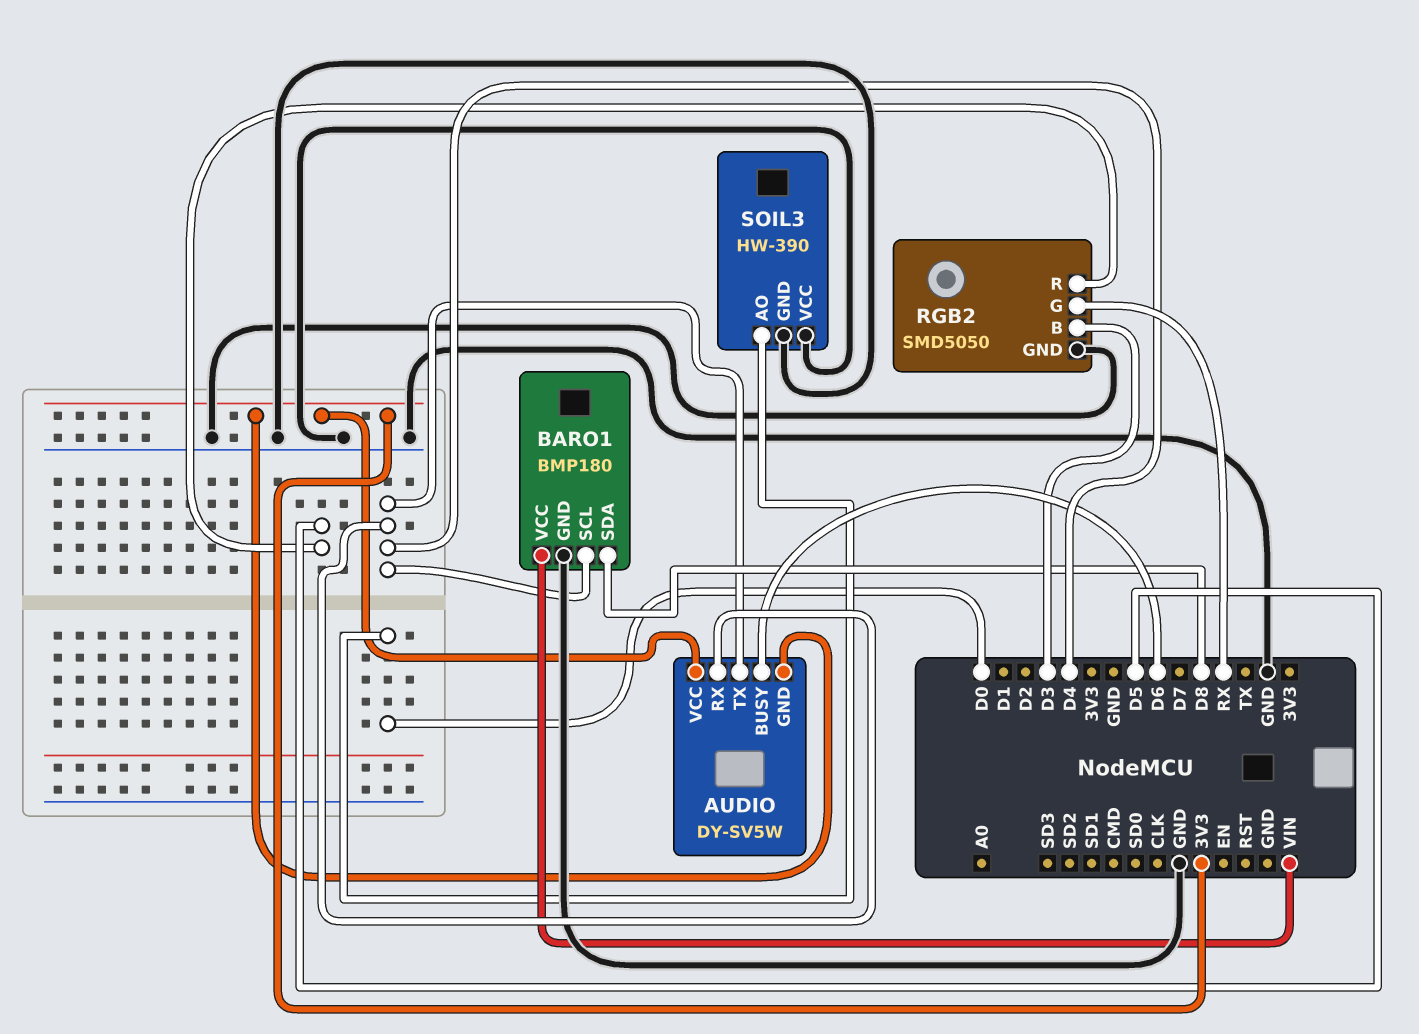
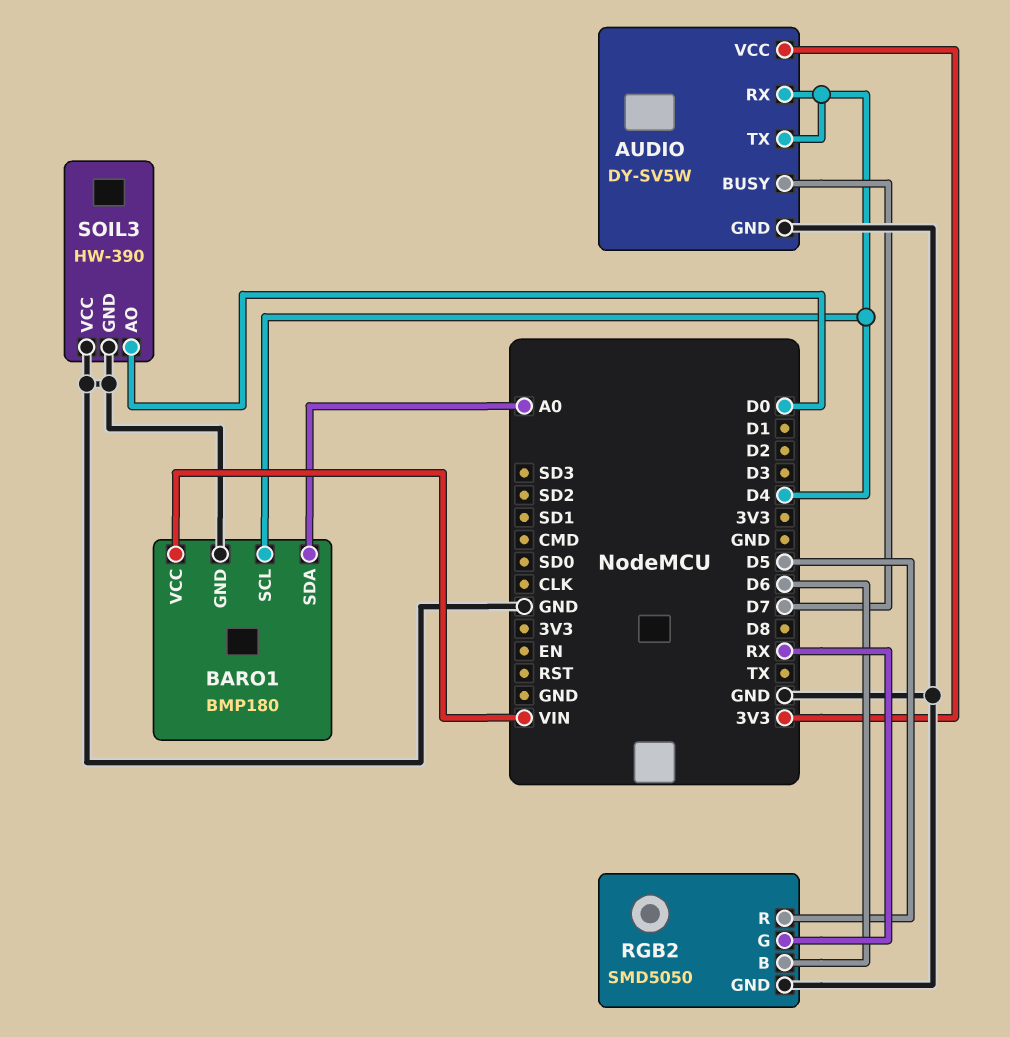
AUDIO pin BUSY: D6 -> D7
AUDIO pin GND: 3V3 -> GND
BARO1 pin SDA: D8 -> A0
RGB2 pin B: D3 -> D6

